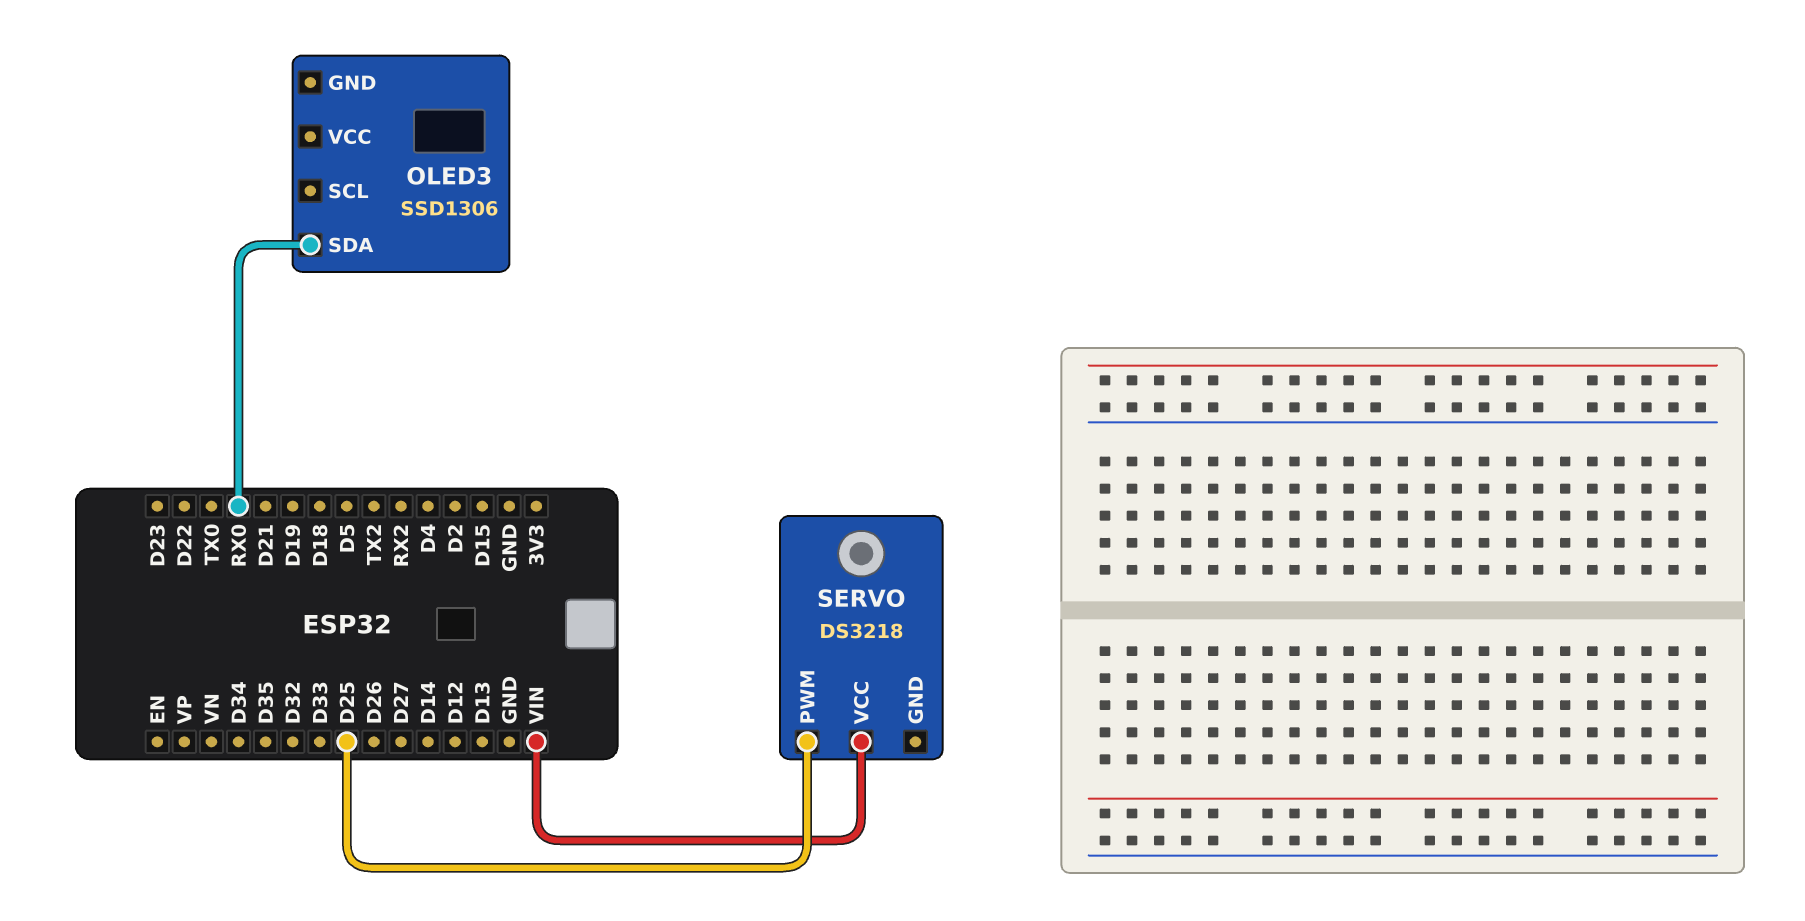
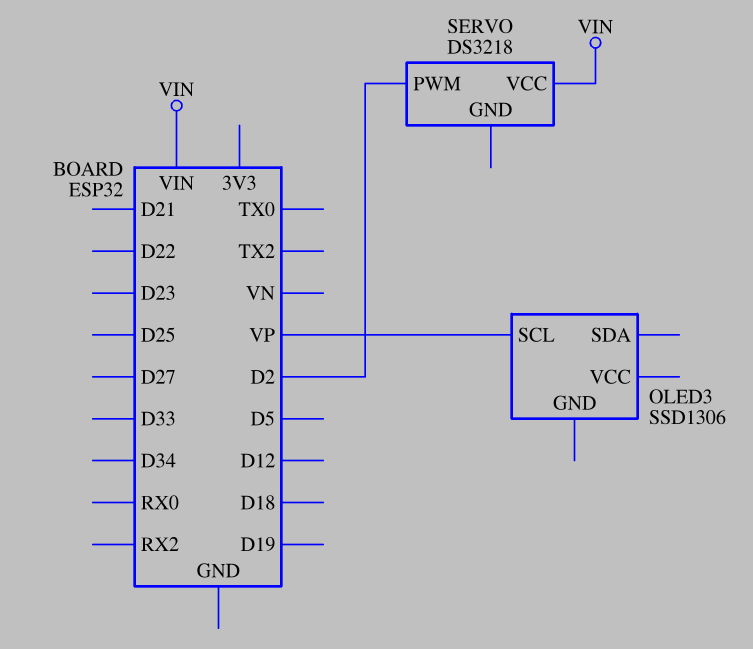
OLED3 pin SCL: none -> VP
OLED3 pin SDA: RX0 -> none
SERVO pin PWM: D25 -> D2

